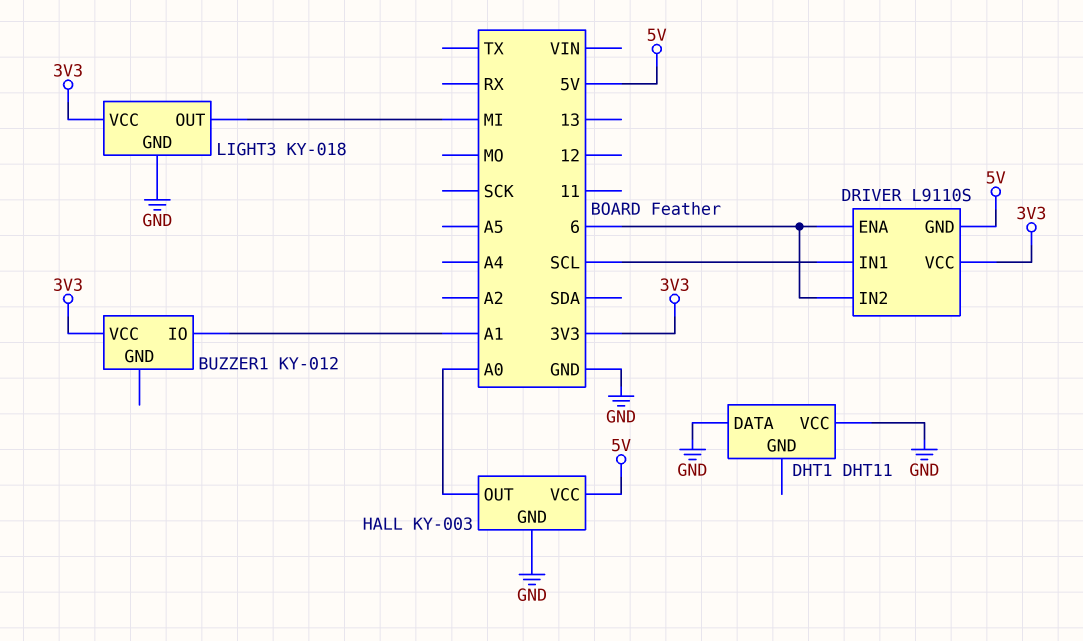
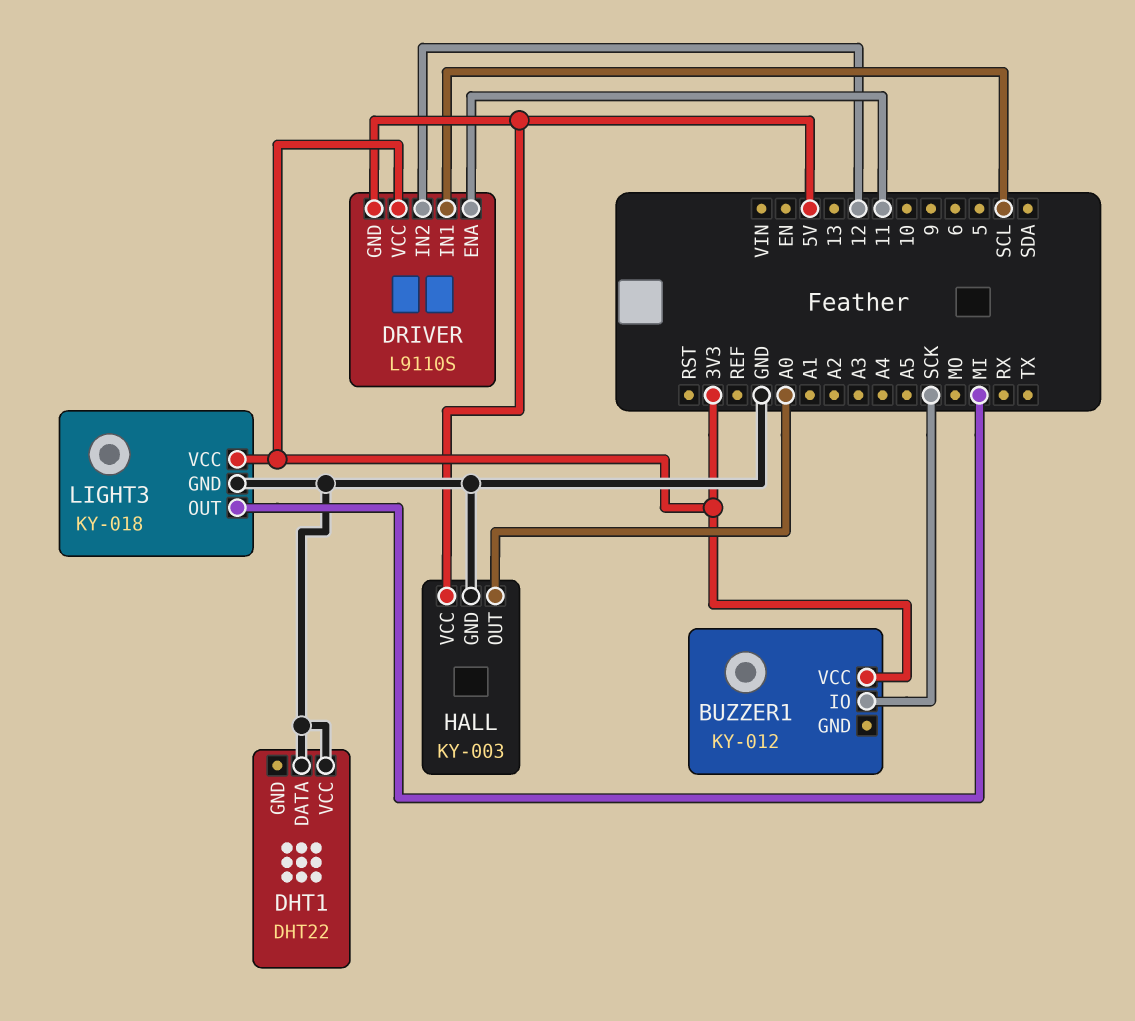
BUZZER1 pin IO: A1 -> SCK
DHT1: DHT11 -> DHT22
DRIVER pin ENA: 6 -> 11
DRIVER pin IN2: 6 -> 12

